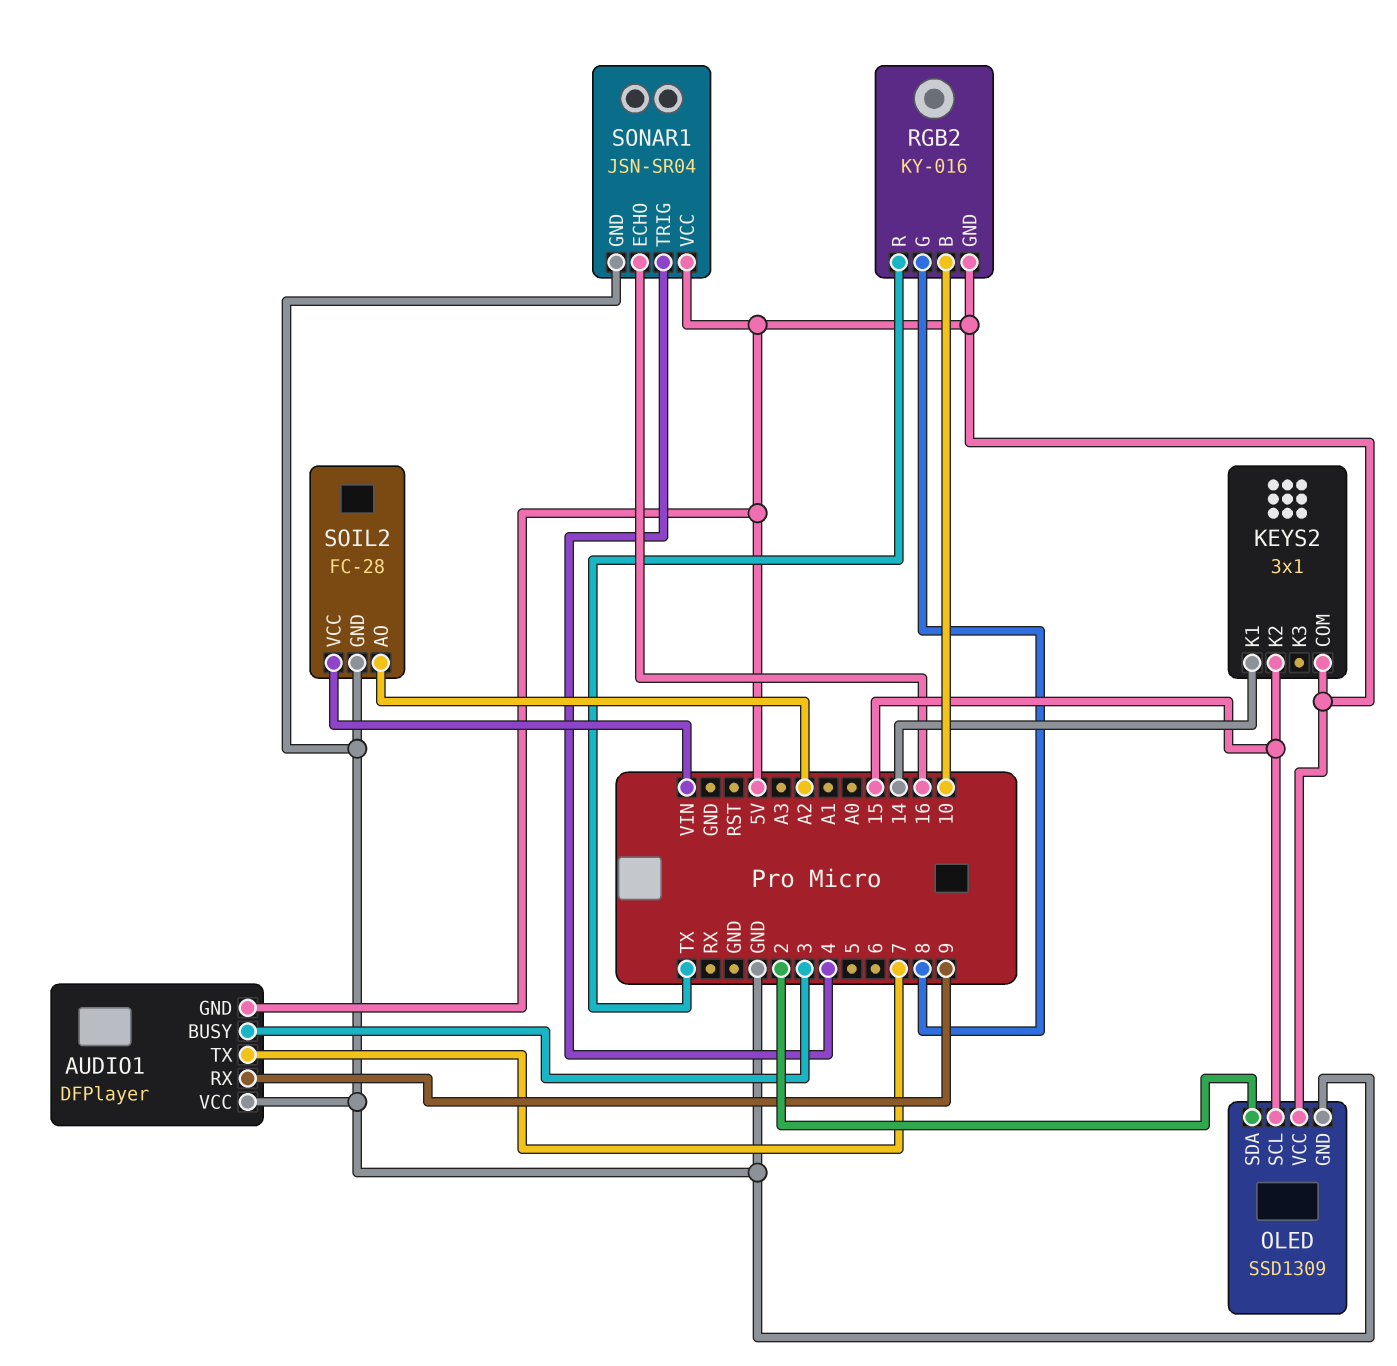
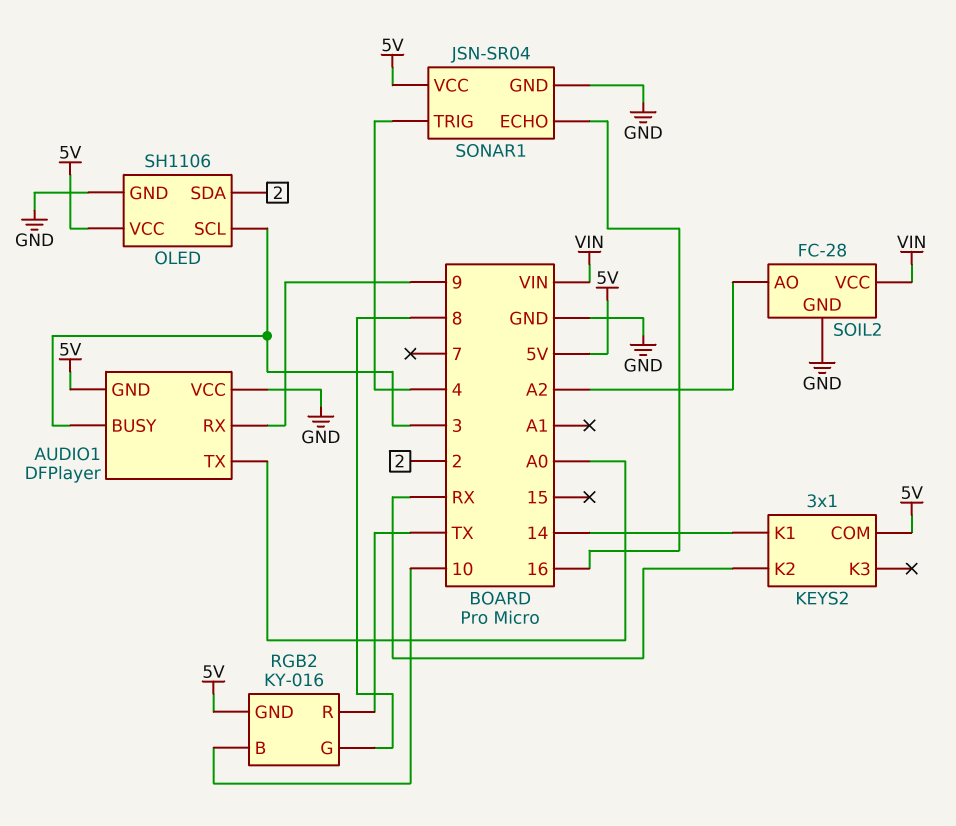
AUDIO1 pin TX: 7 -> A0
KEYS2 pin K2: 15 -> RX
OLED: SSD1309 -> SH1106
OLED pin SCL: 15 -> 3

